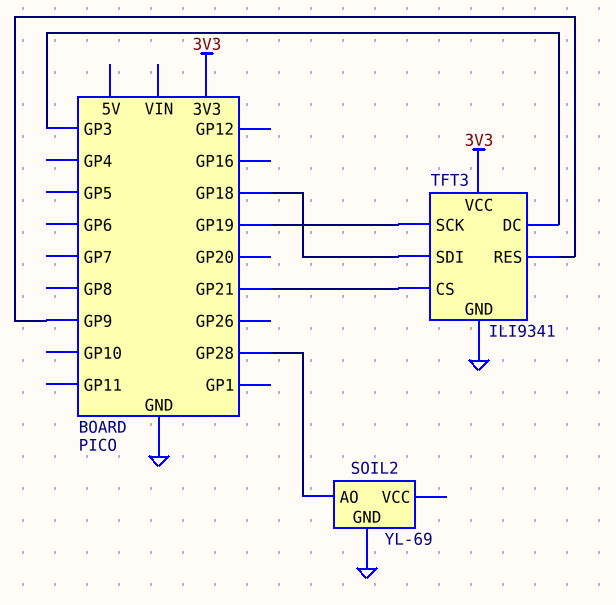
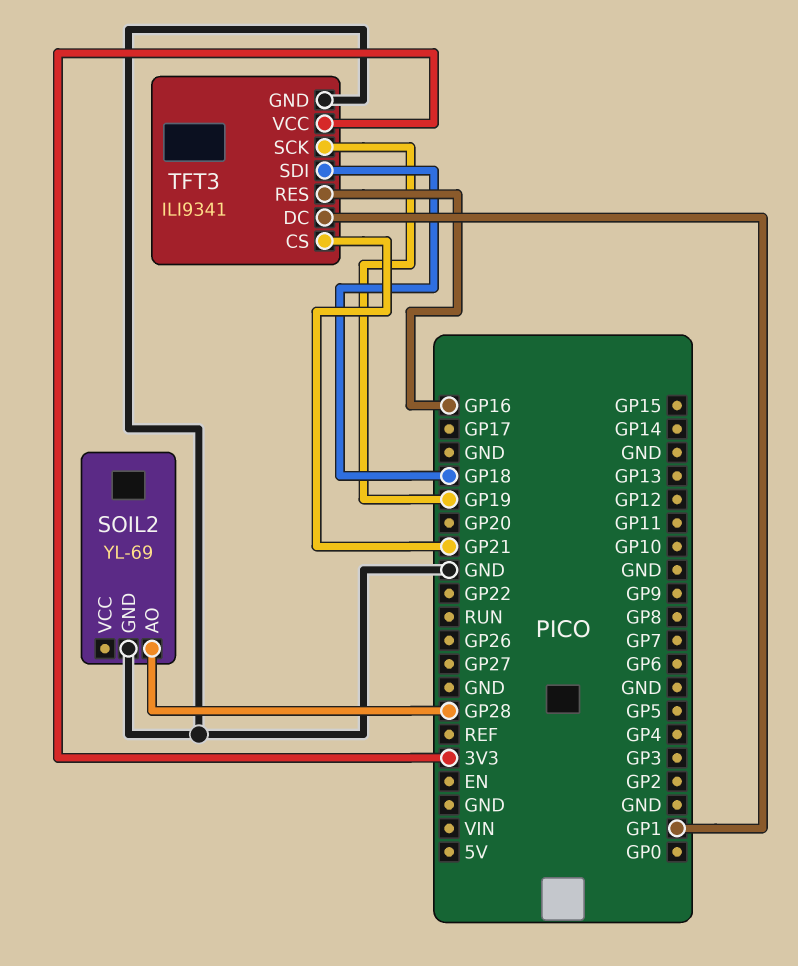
TFT3 pin DC: GP3 -> GP1
TFT3 pin RES: GP9 -> GP16

